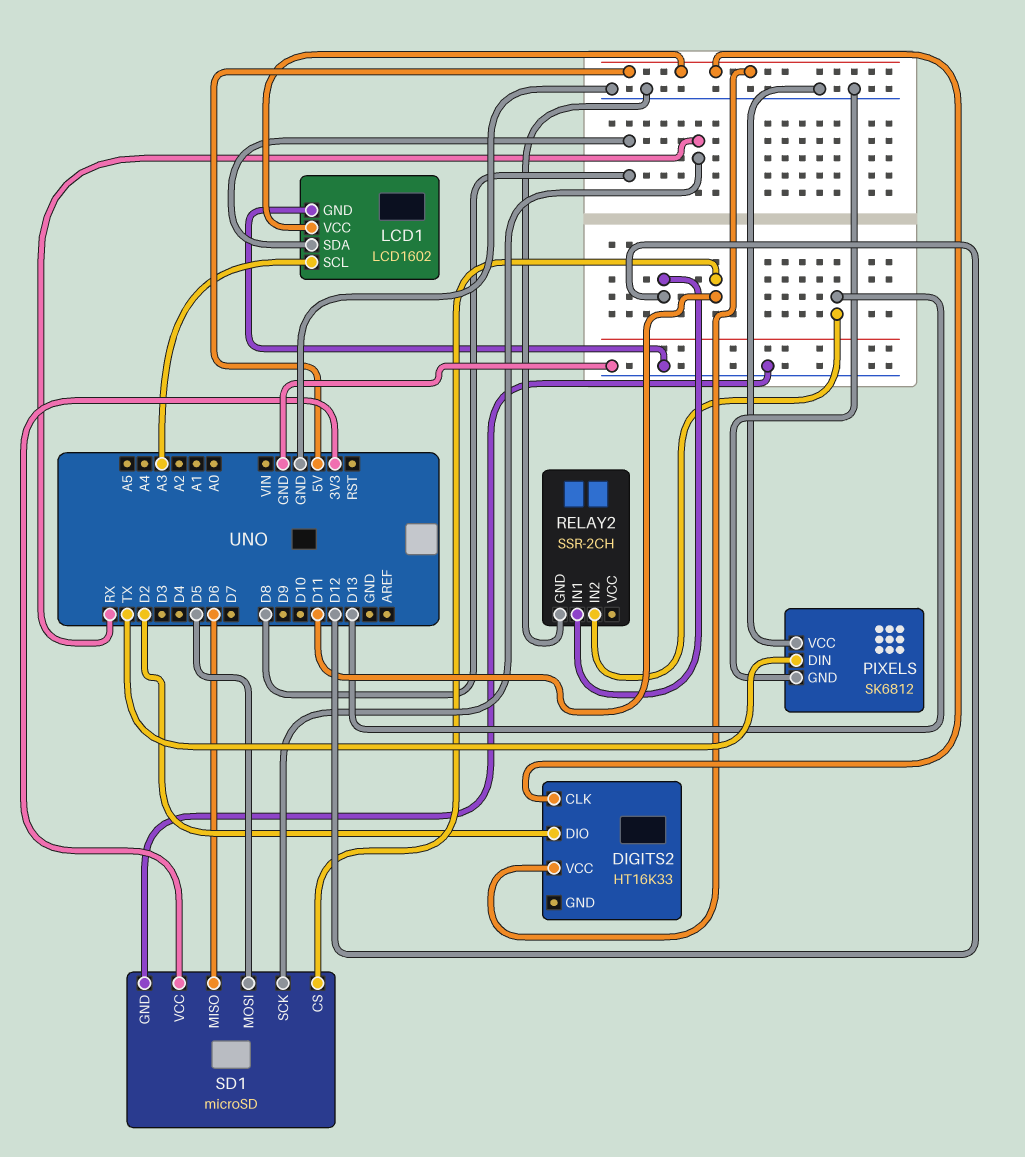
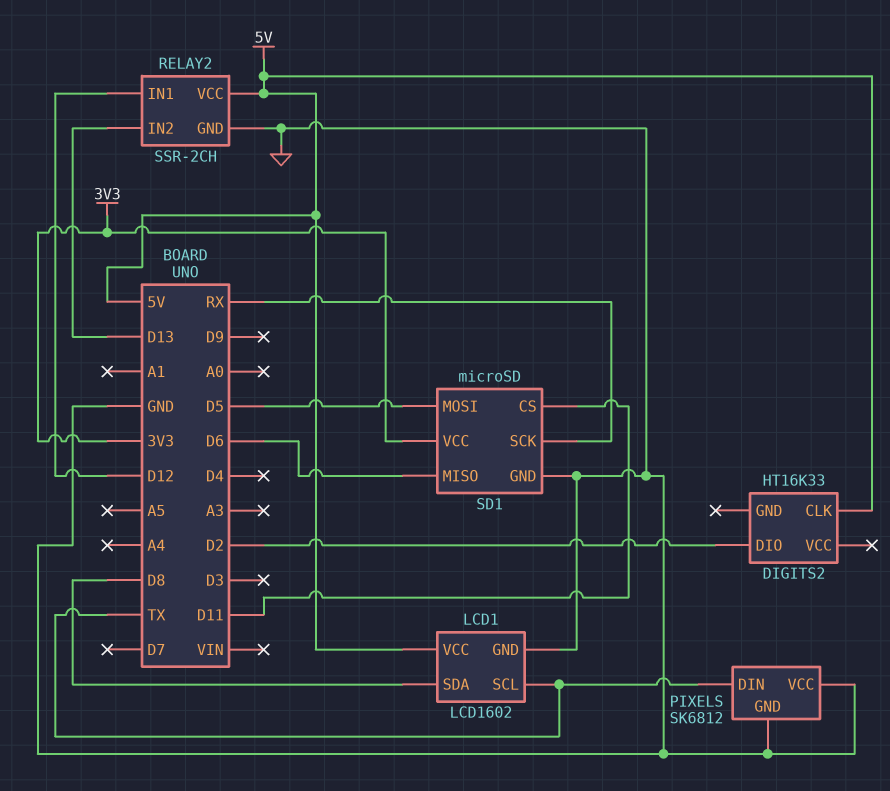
DIGITS2 pin VCC: 5V -> none
LCD1 pin SCL: A3 -> TX
RELAY2 pin VCC: none -> 5V

